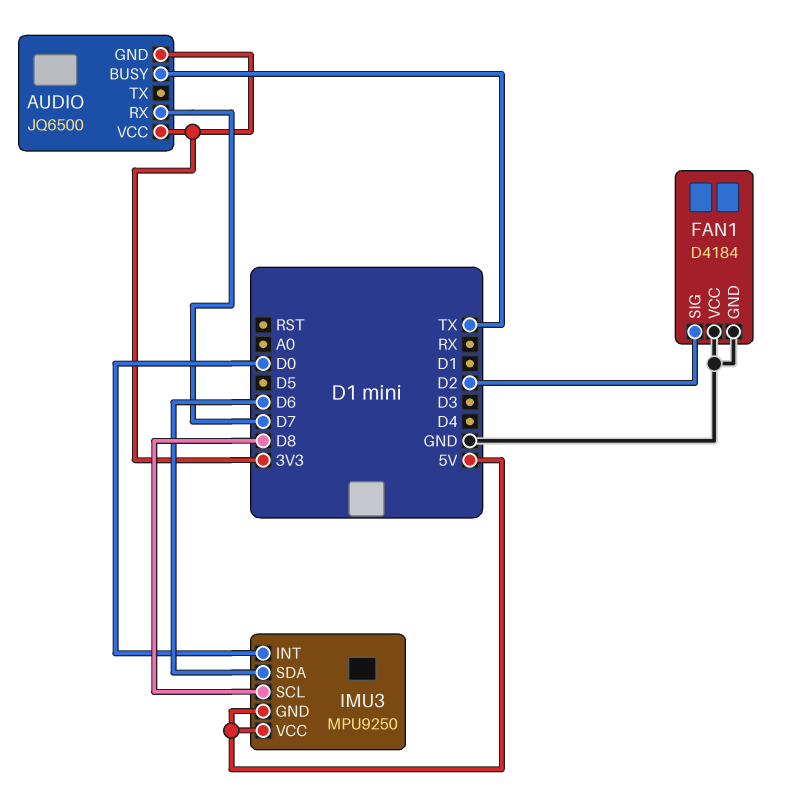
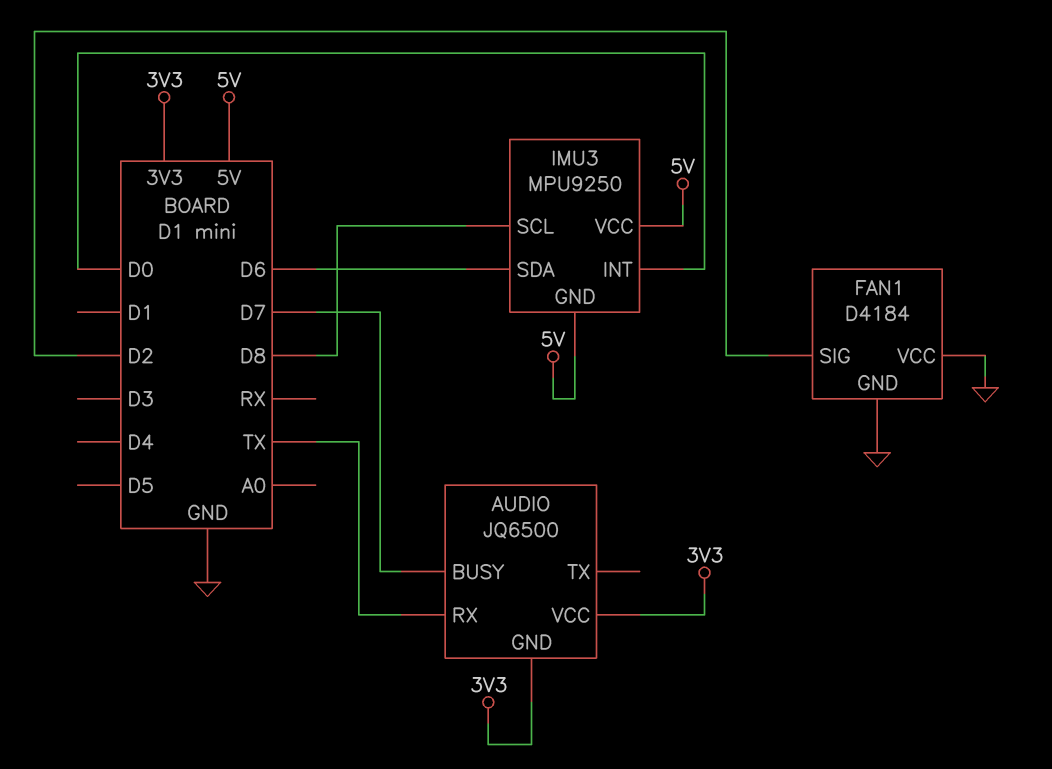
AUDIO pin BUSY: TX -> D7
AUDIO pin RX: D7 -> TX

